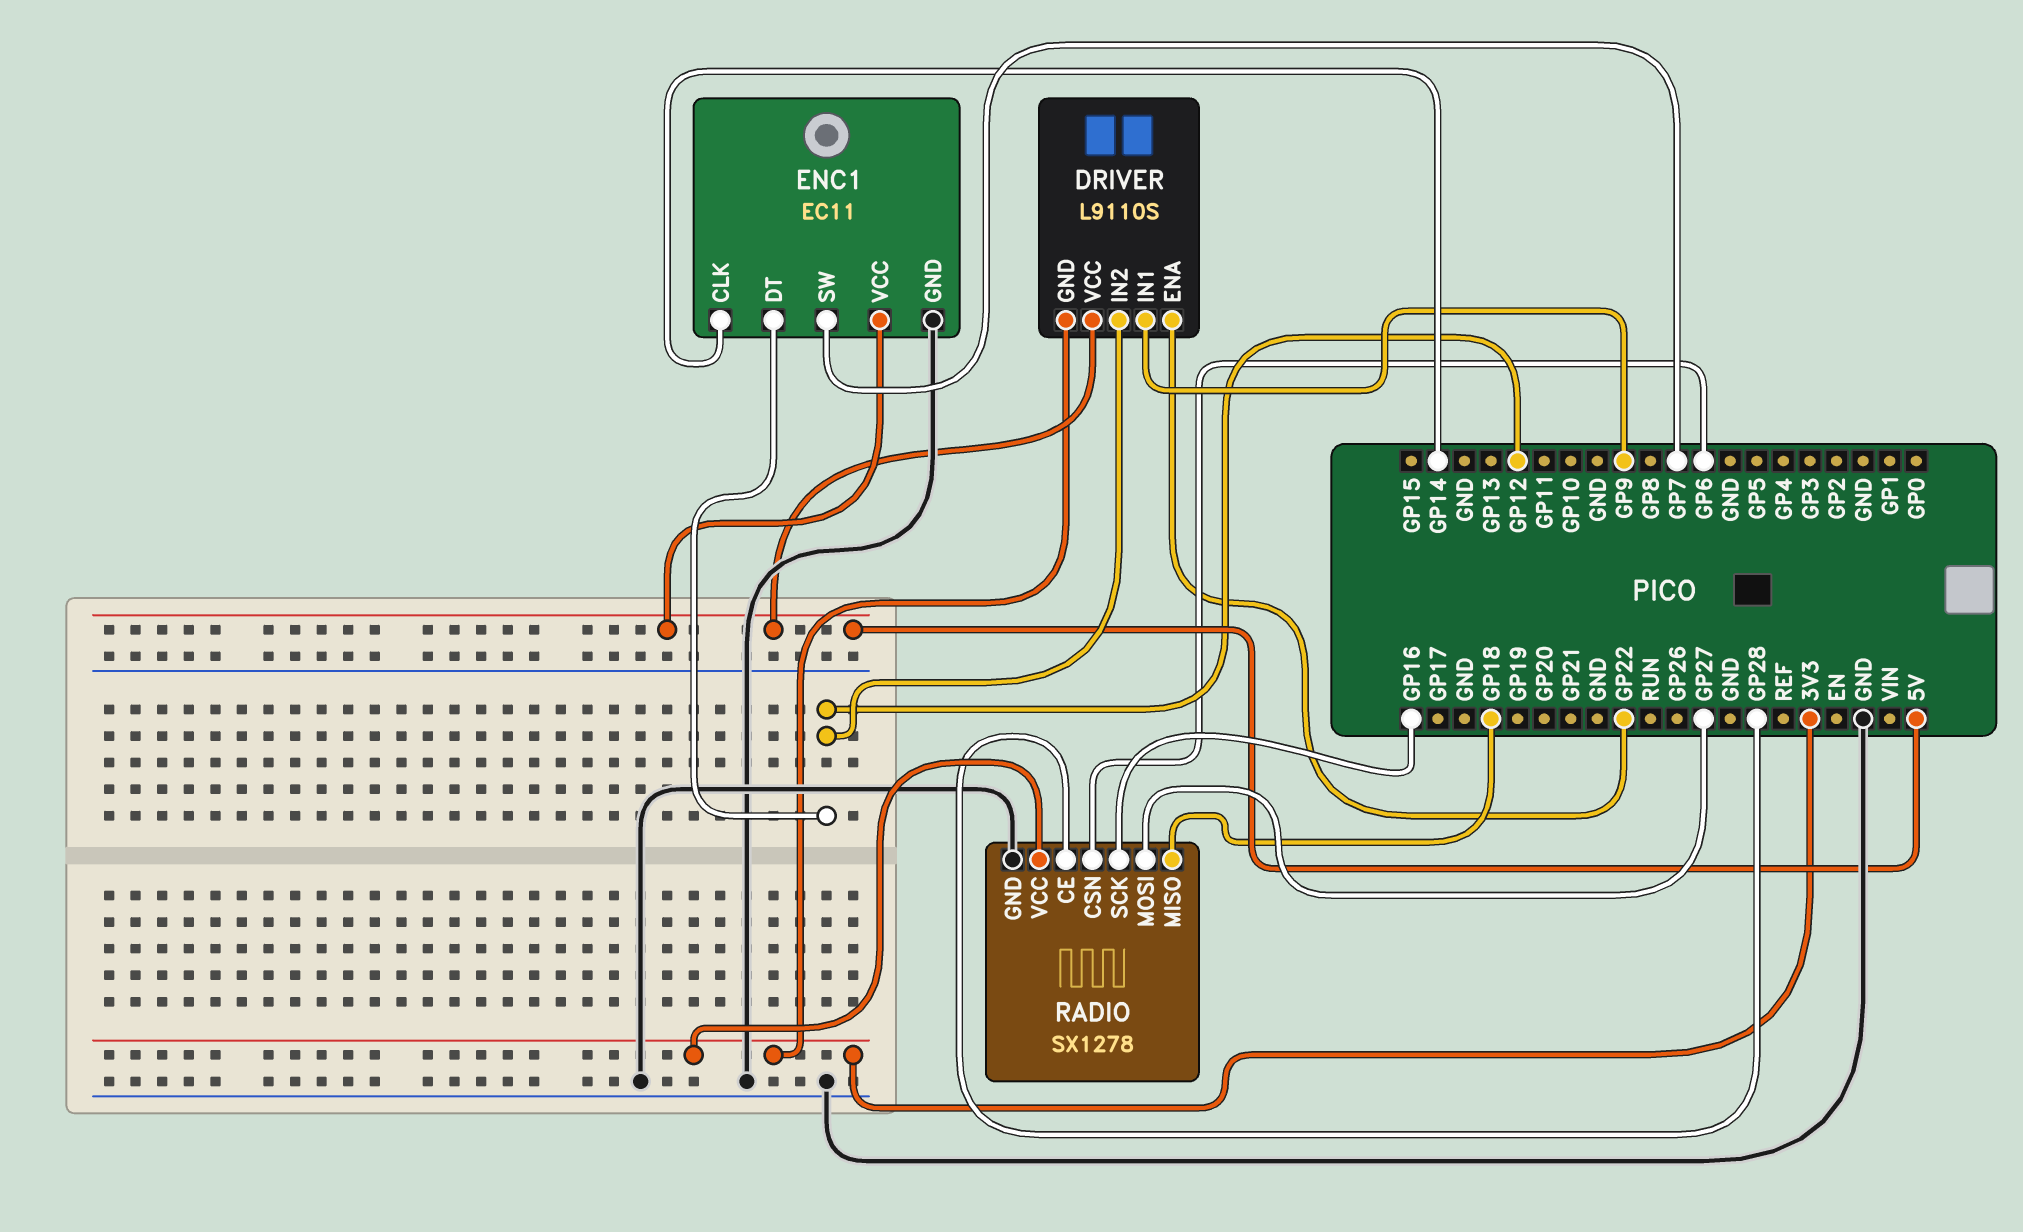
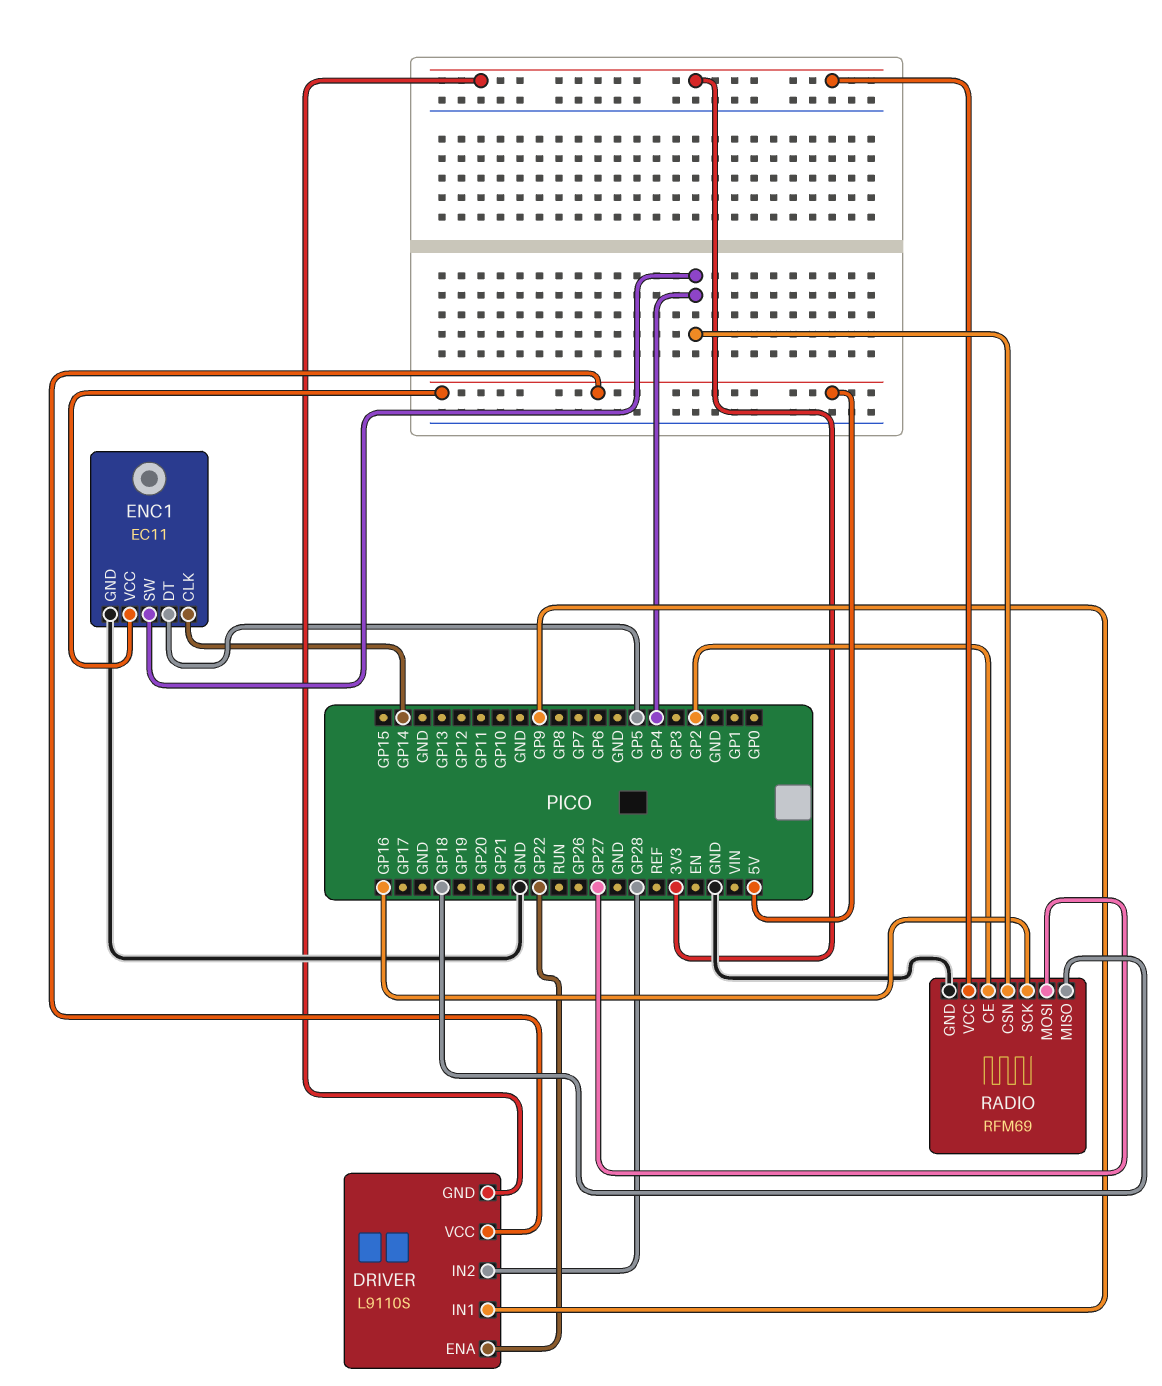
DRIVER pin IN2: GP12 -> GP28
ENC1 pin DT: GP12 -> GP5
ENC1 pin SW: GP7 -> GP4
RADIO: SX1278 -> RFM69
RADIO pin CE: GP28 -> GP2
RADIO pin CSN: GP6 -> GP4

